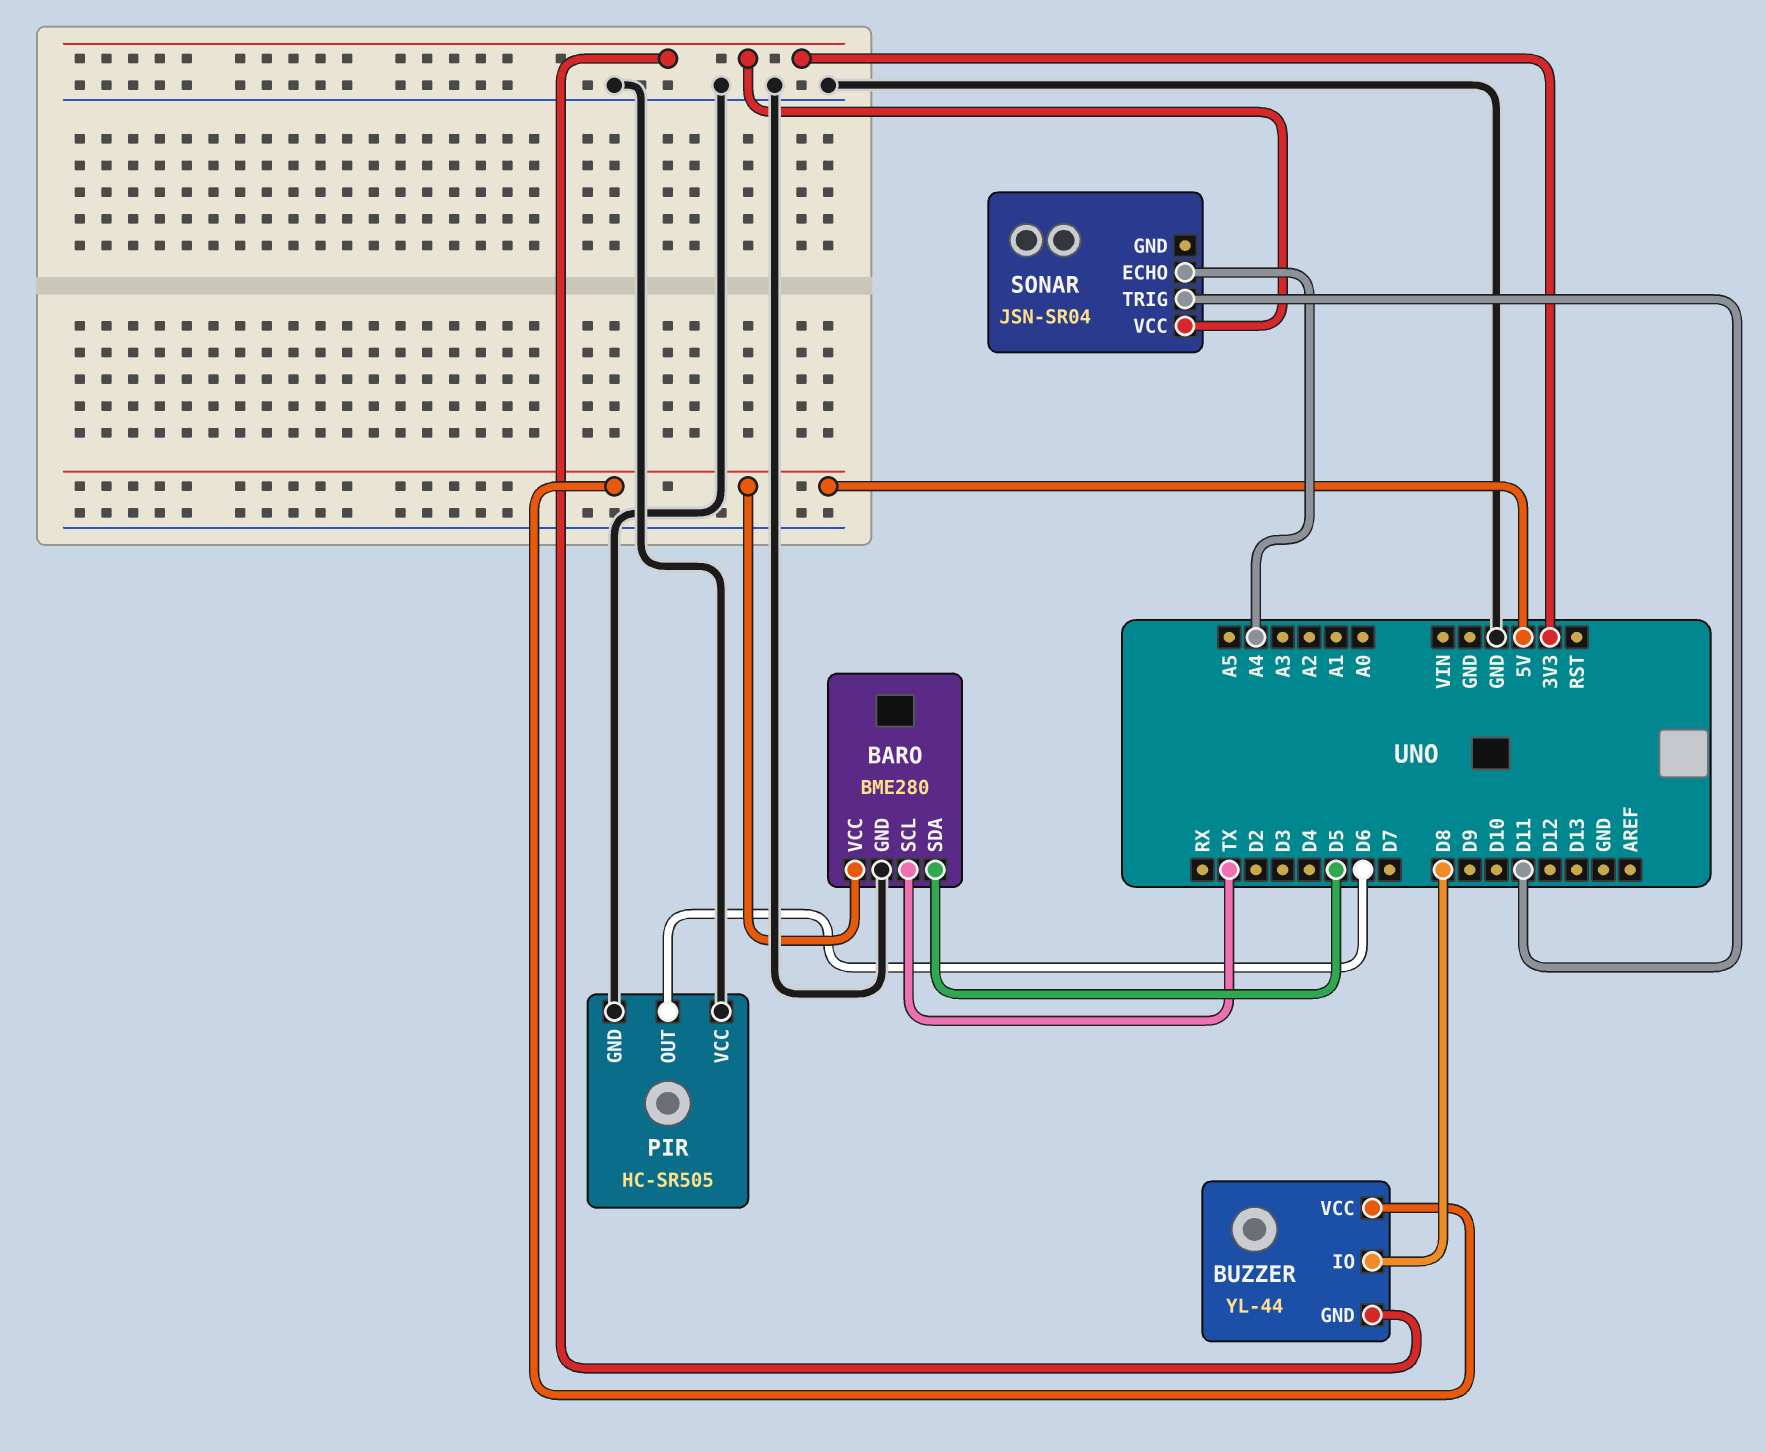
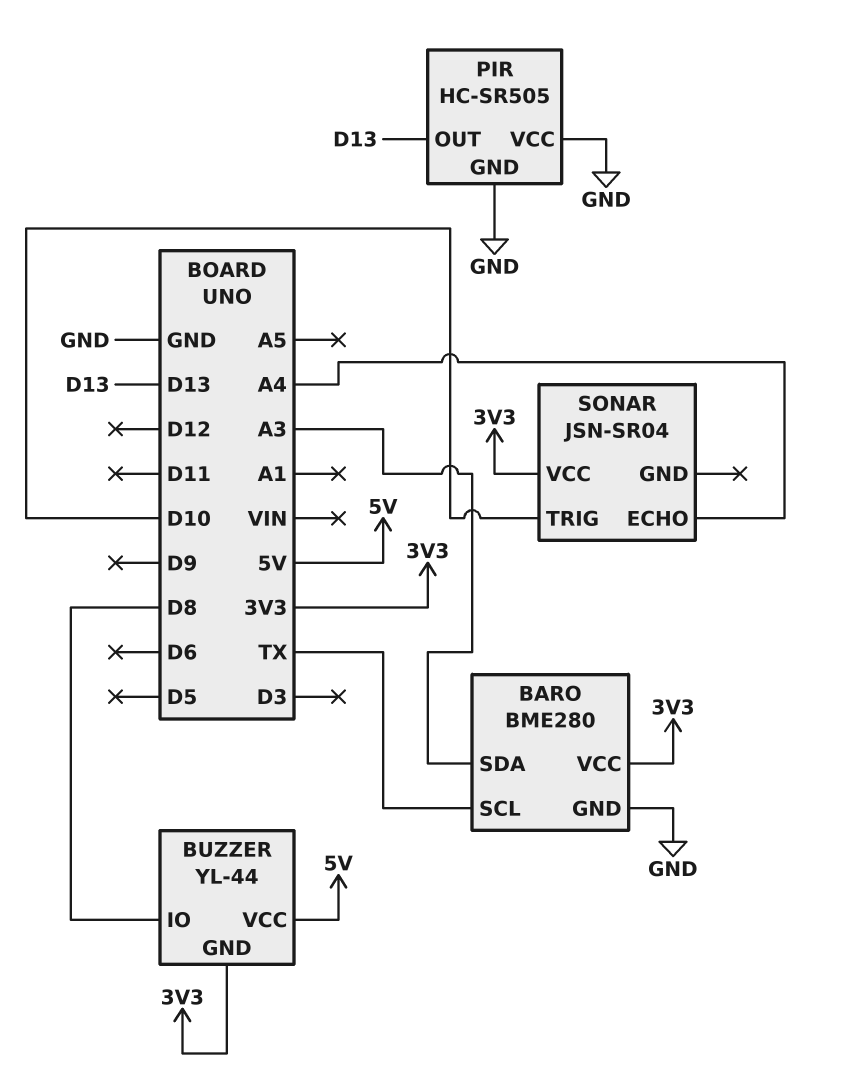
BARO pin SDA: D5 -> A3
BARO pin VCC: 5V -> 3V3
PIR pin OUT: D6 -> D13
SONAR pin TRIG: D11 -> D10

